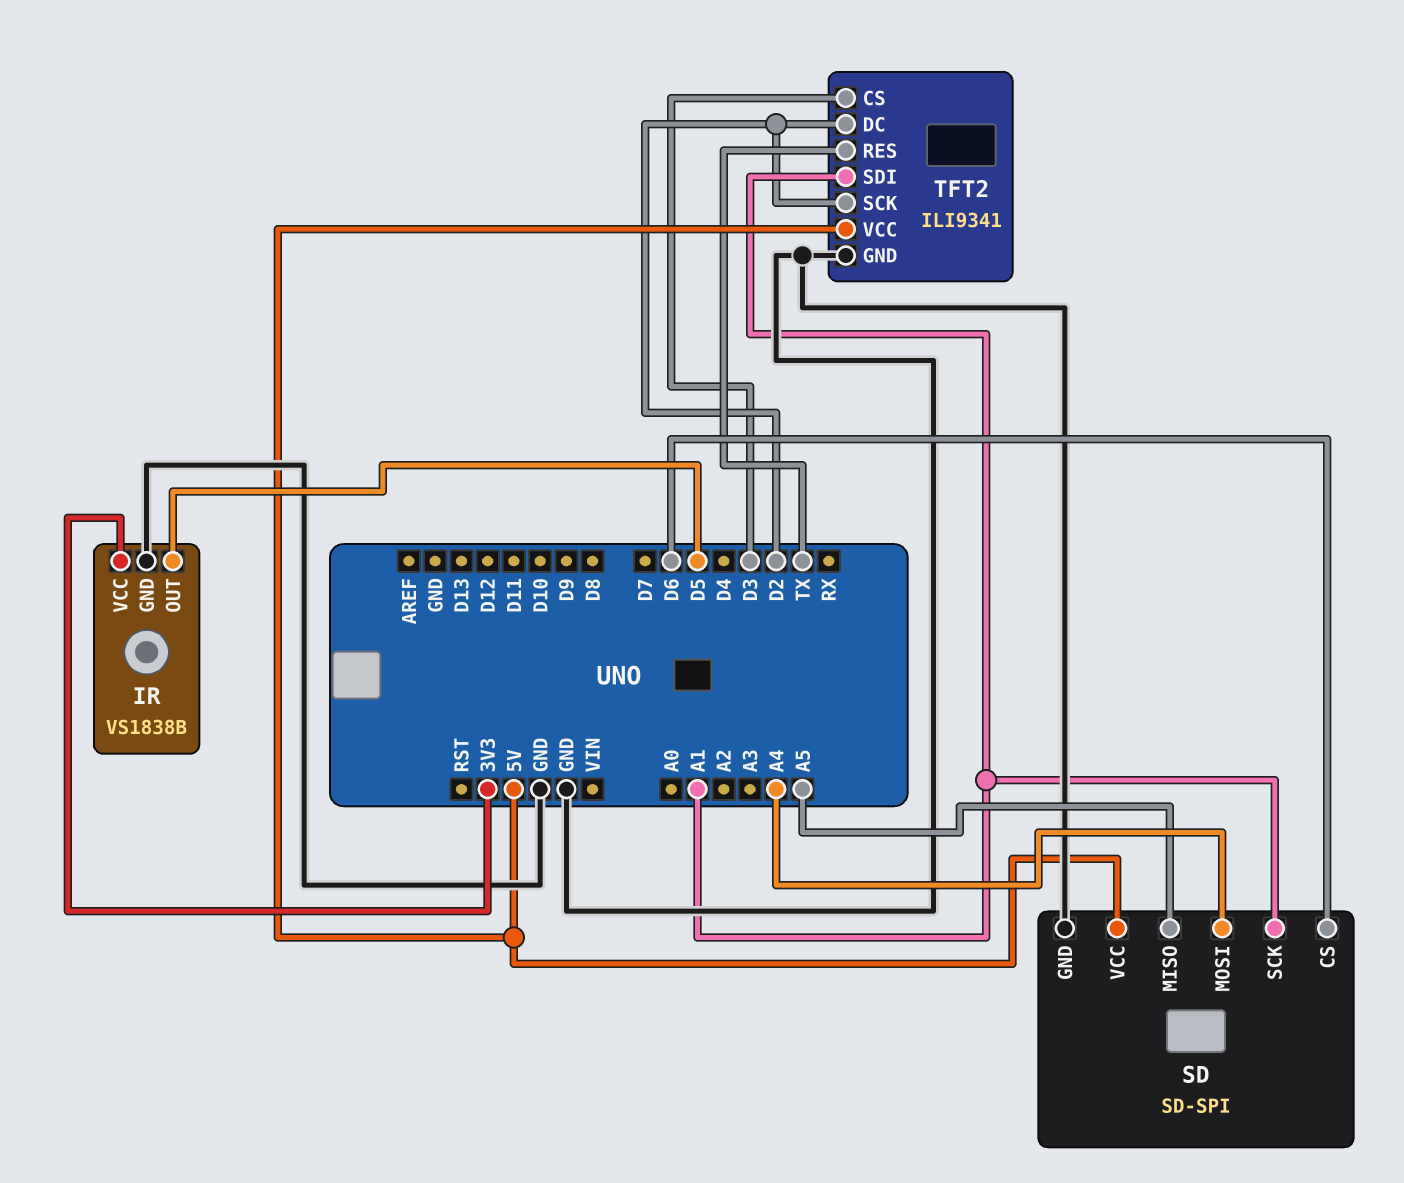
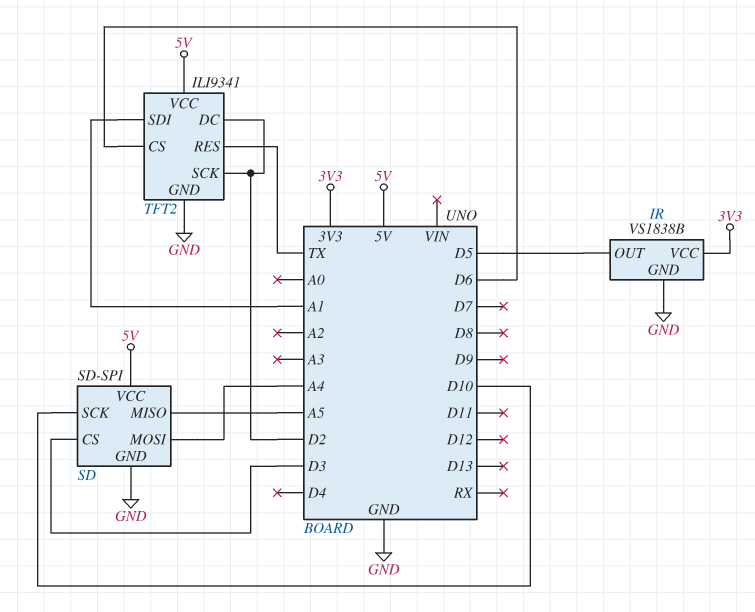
SD pin CS: D6 -> D3
SD pin SCK: A1 -> D10
TFT2 pin CS: D3 -> D6

